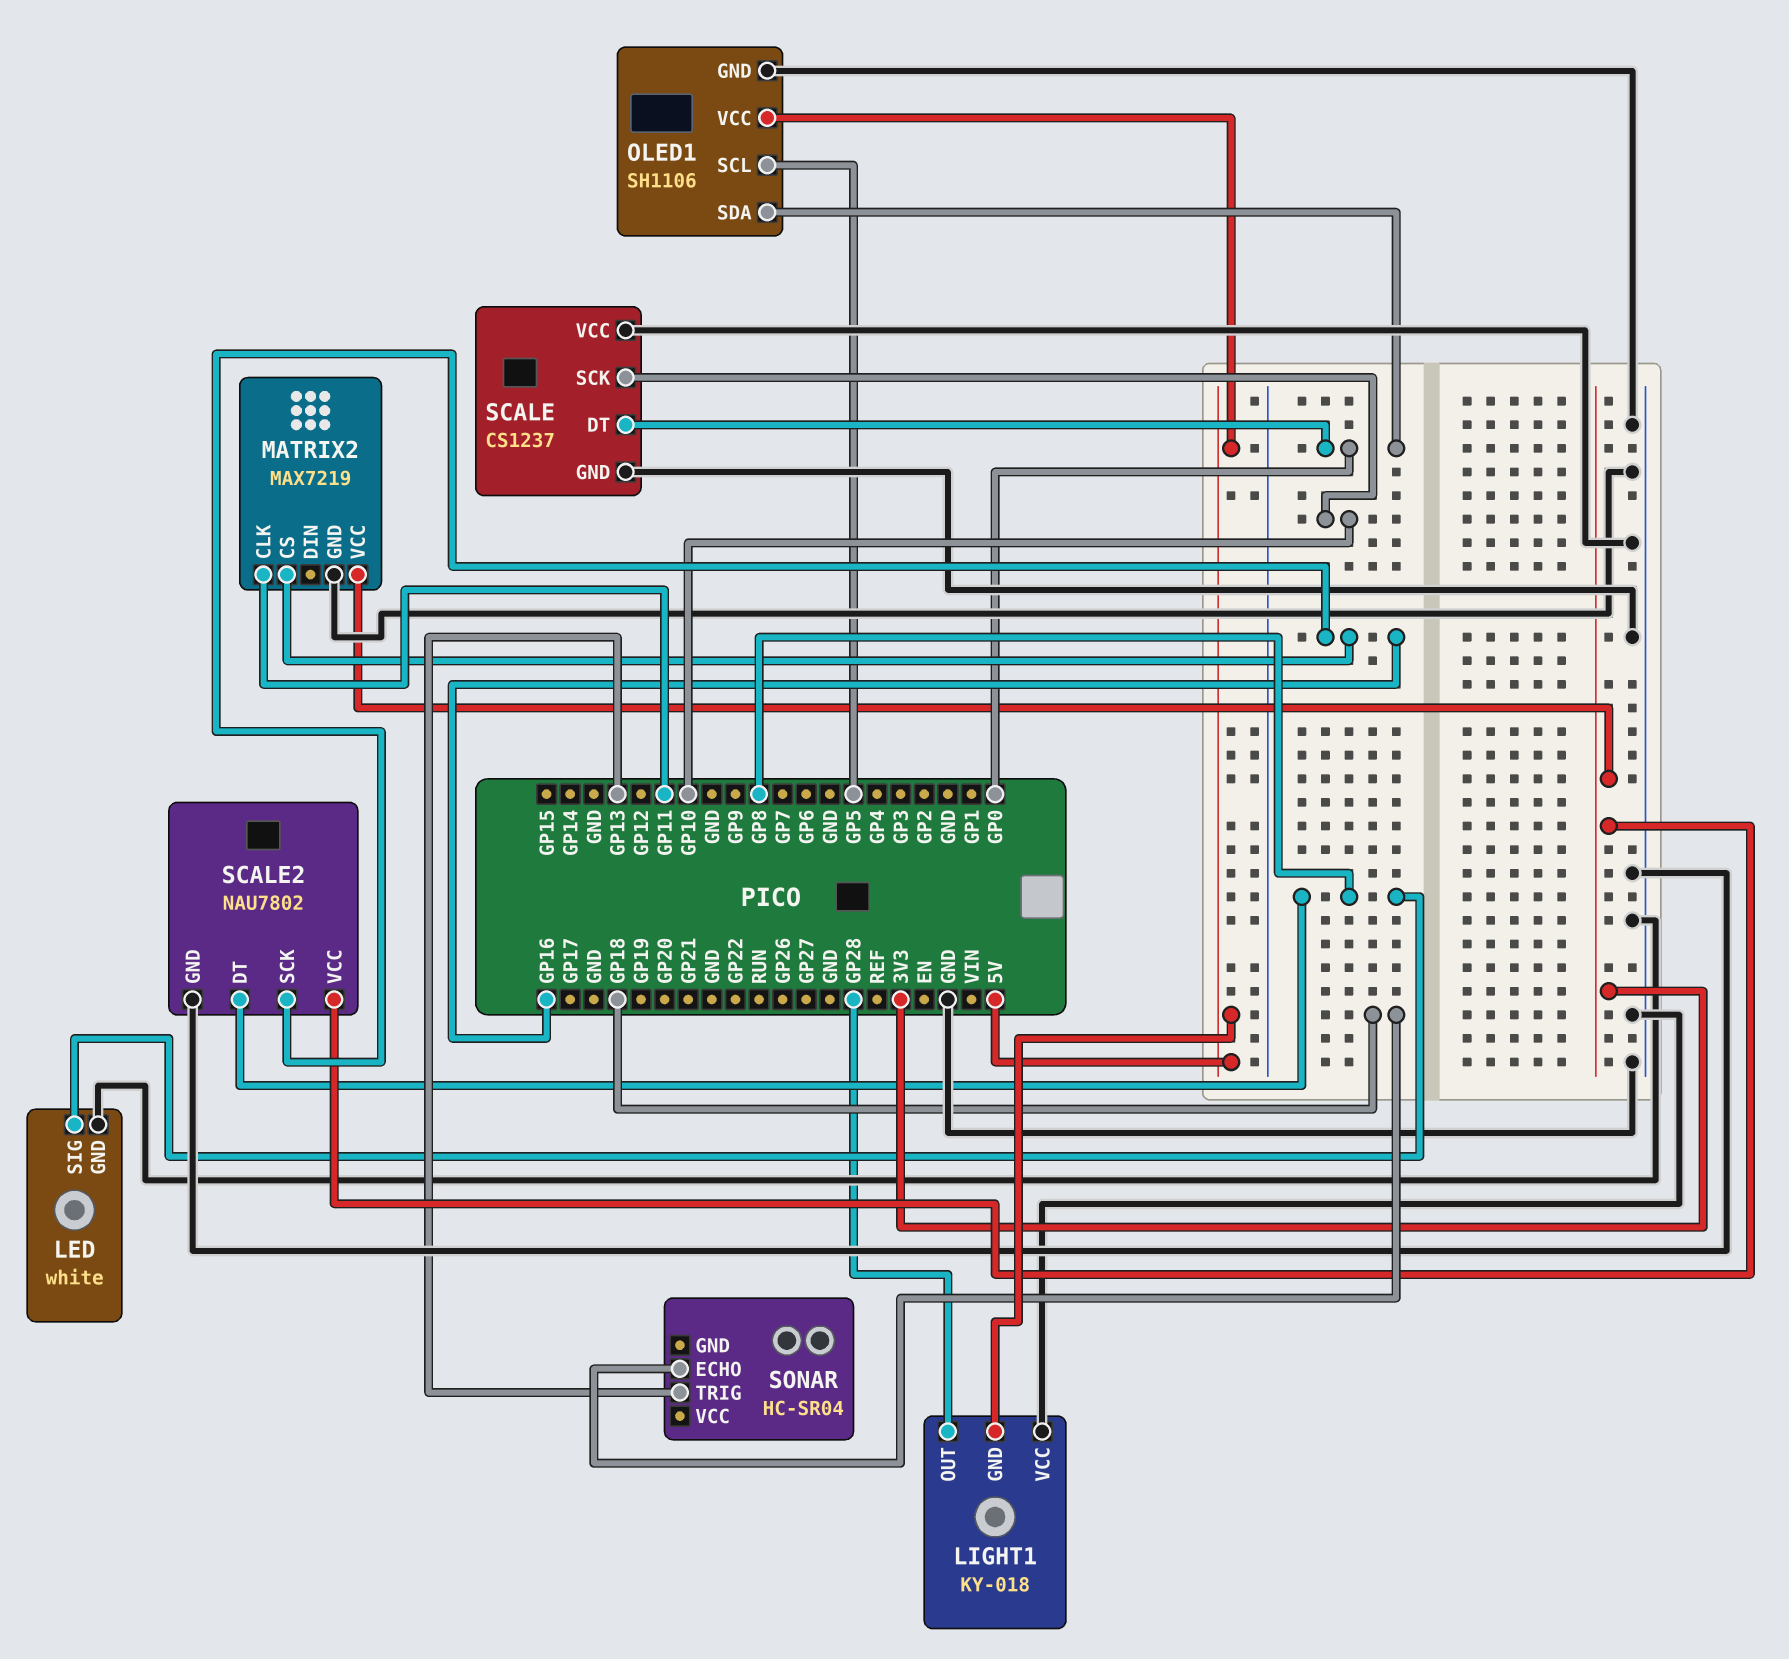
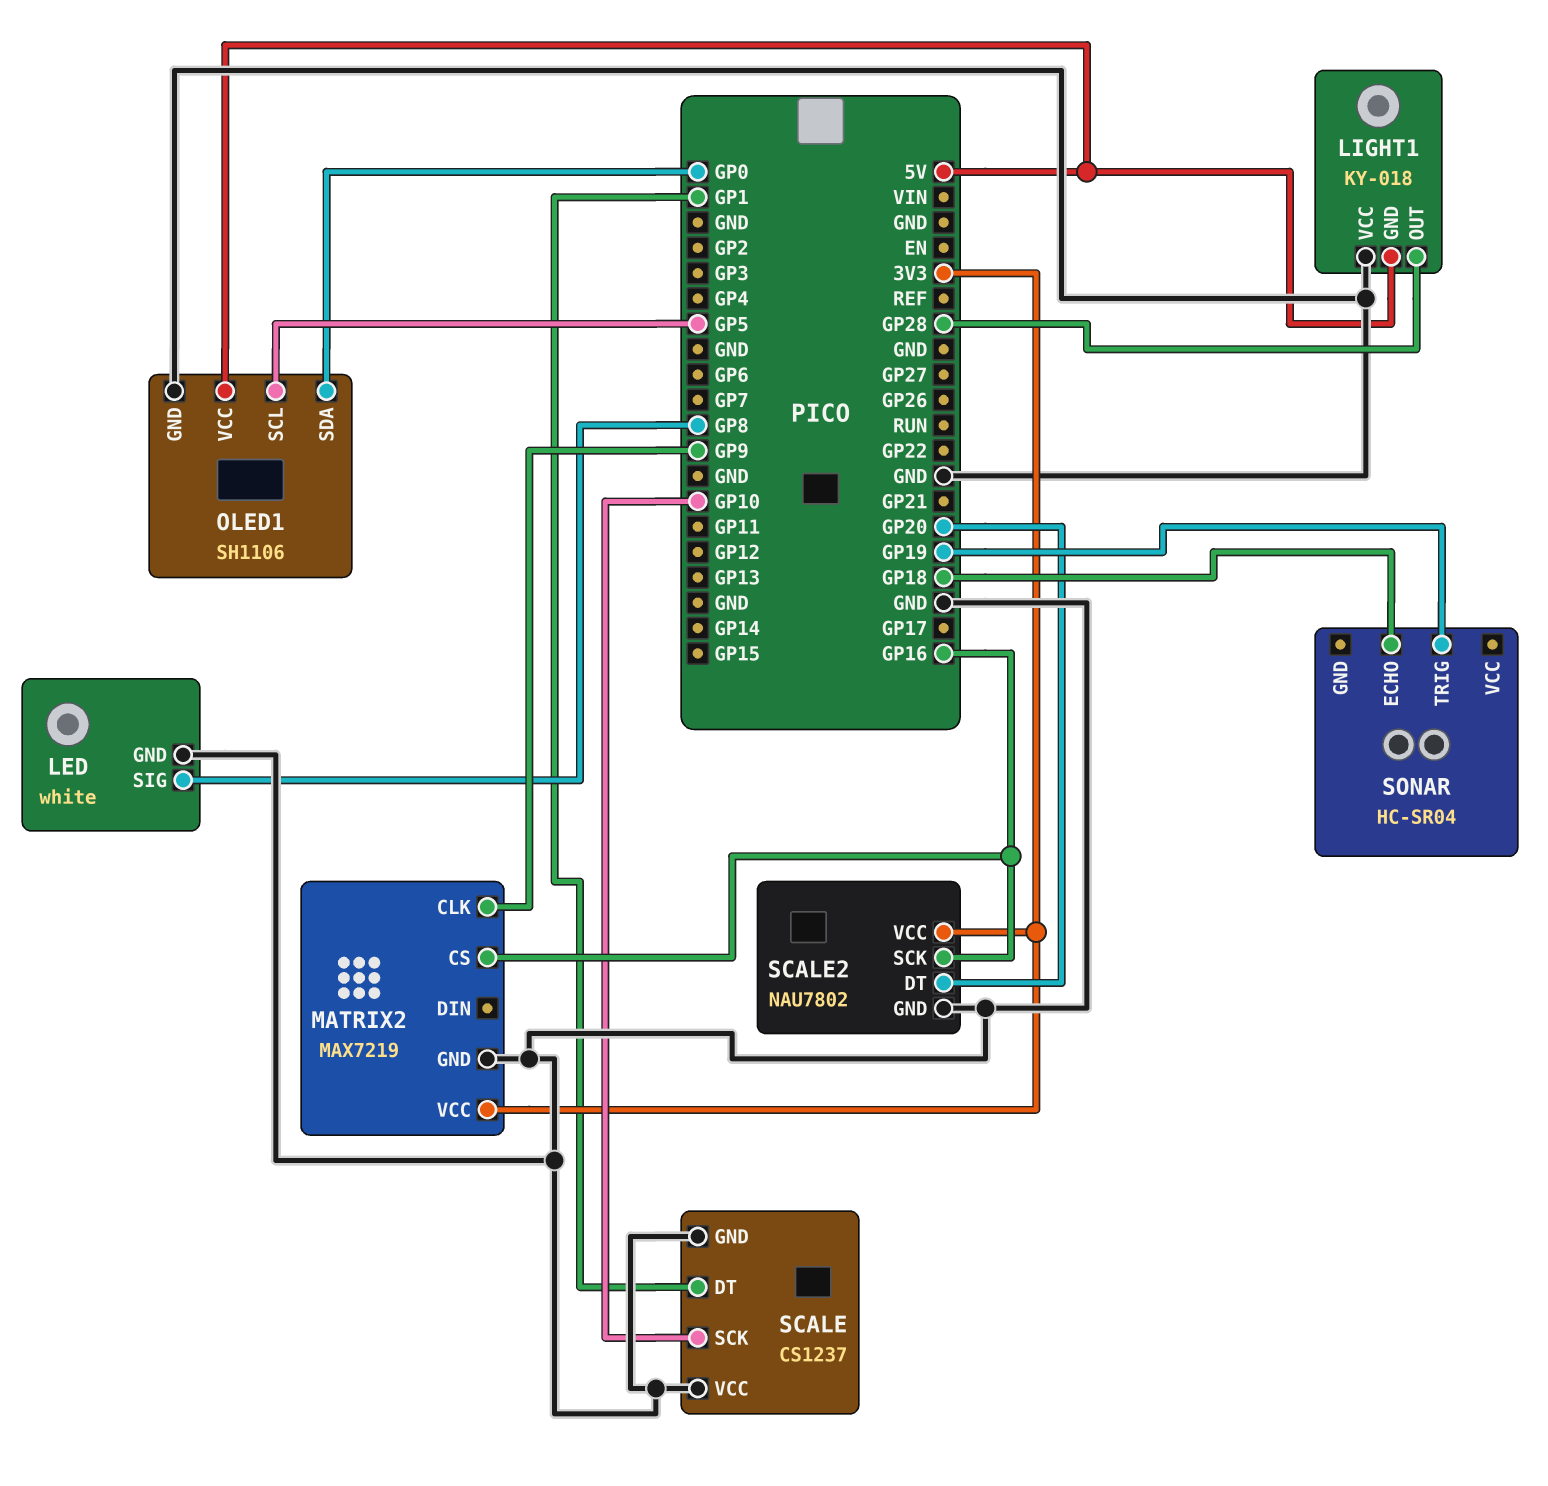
MATRIX2 pin CLK: GP11 -> GP9
SCALE pin DT: GP0 -> GP1
SCALE2 pin DT: GP8 -> GP20
SONAR pin TRIG: GP13 -> GP19

